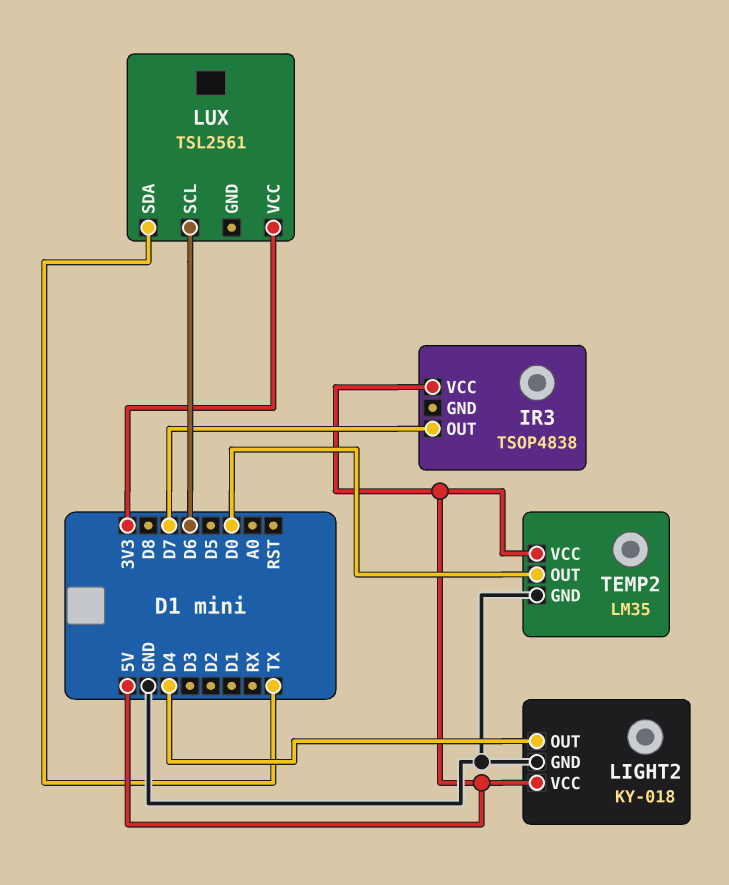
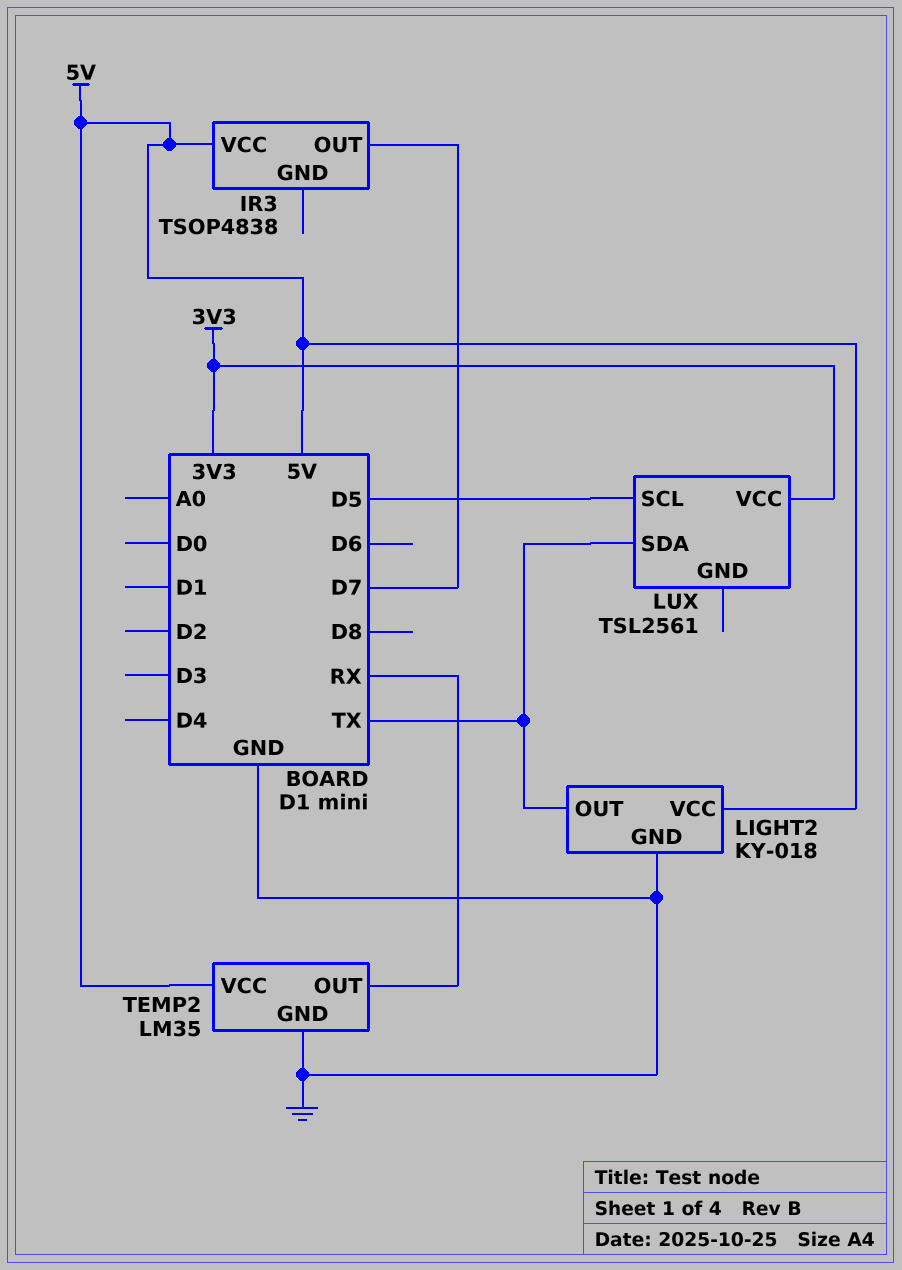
LIGHT2 pin OUT: D4 -> TX
LUX pin SCL: D6 -> D5
TEMP2 pin OUT: D0 -> RX

